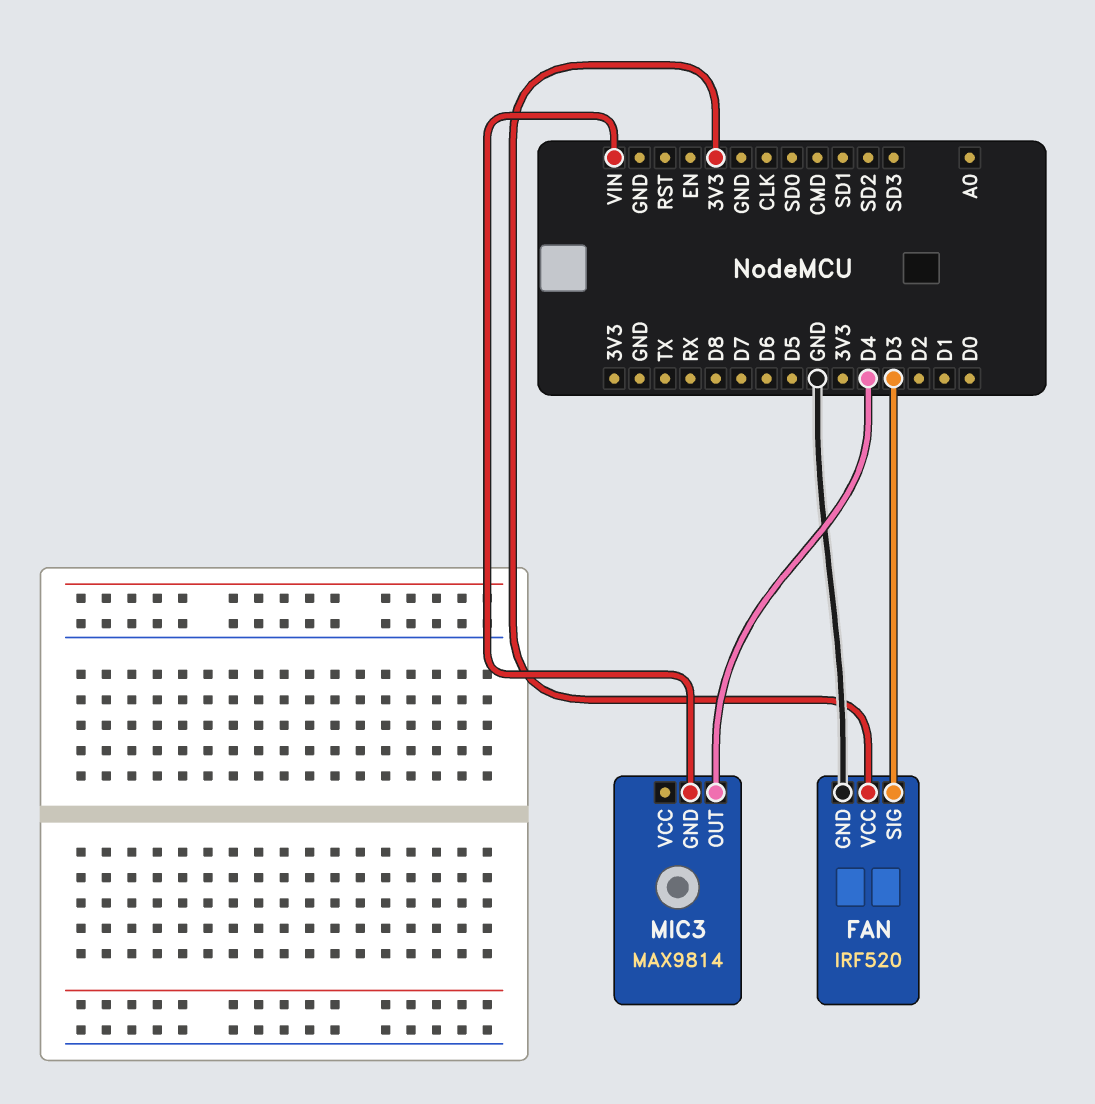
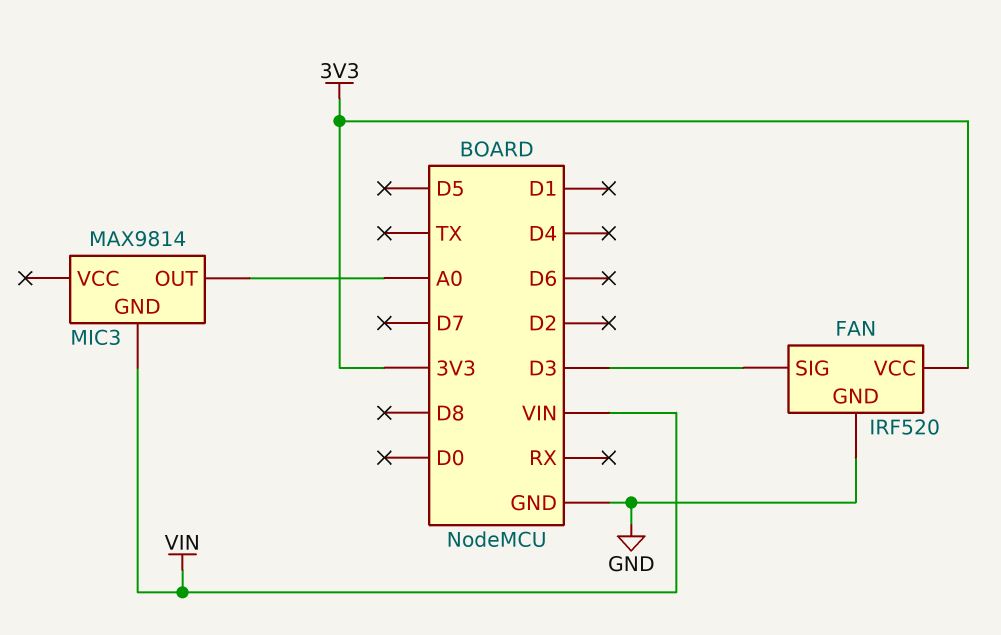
MIC3 pin OUT: D4 -> A0

